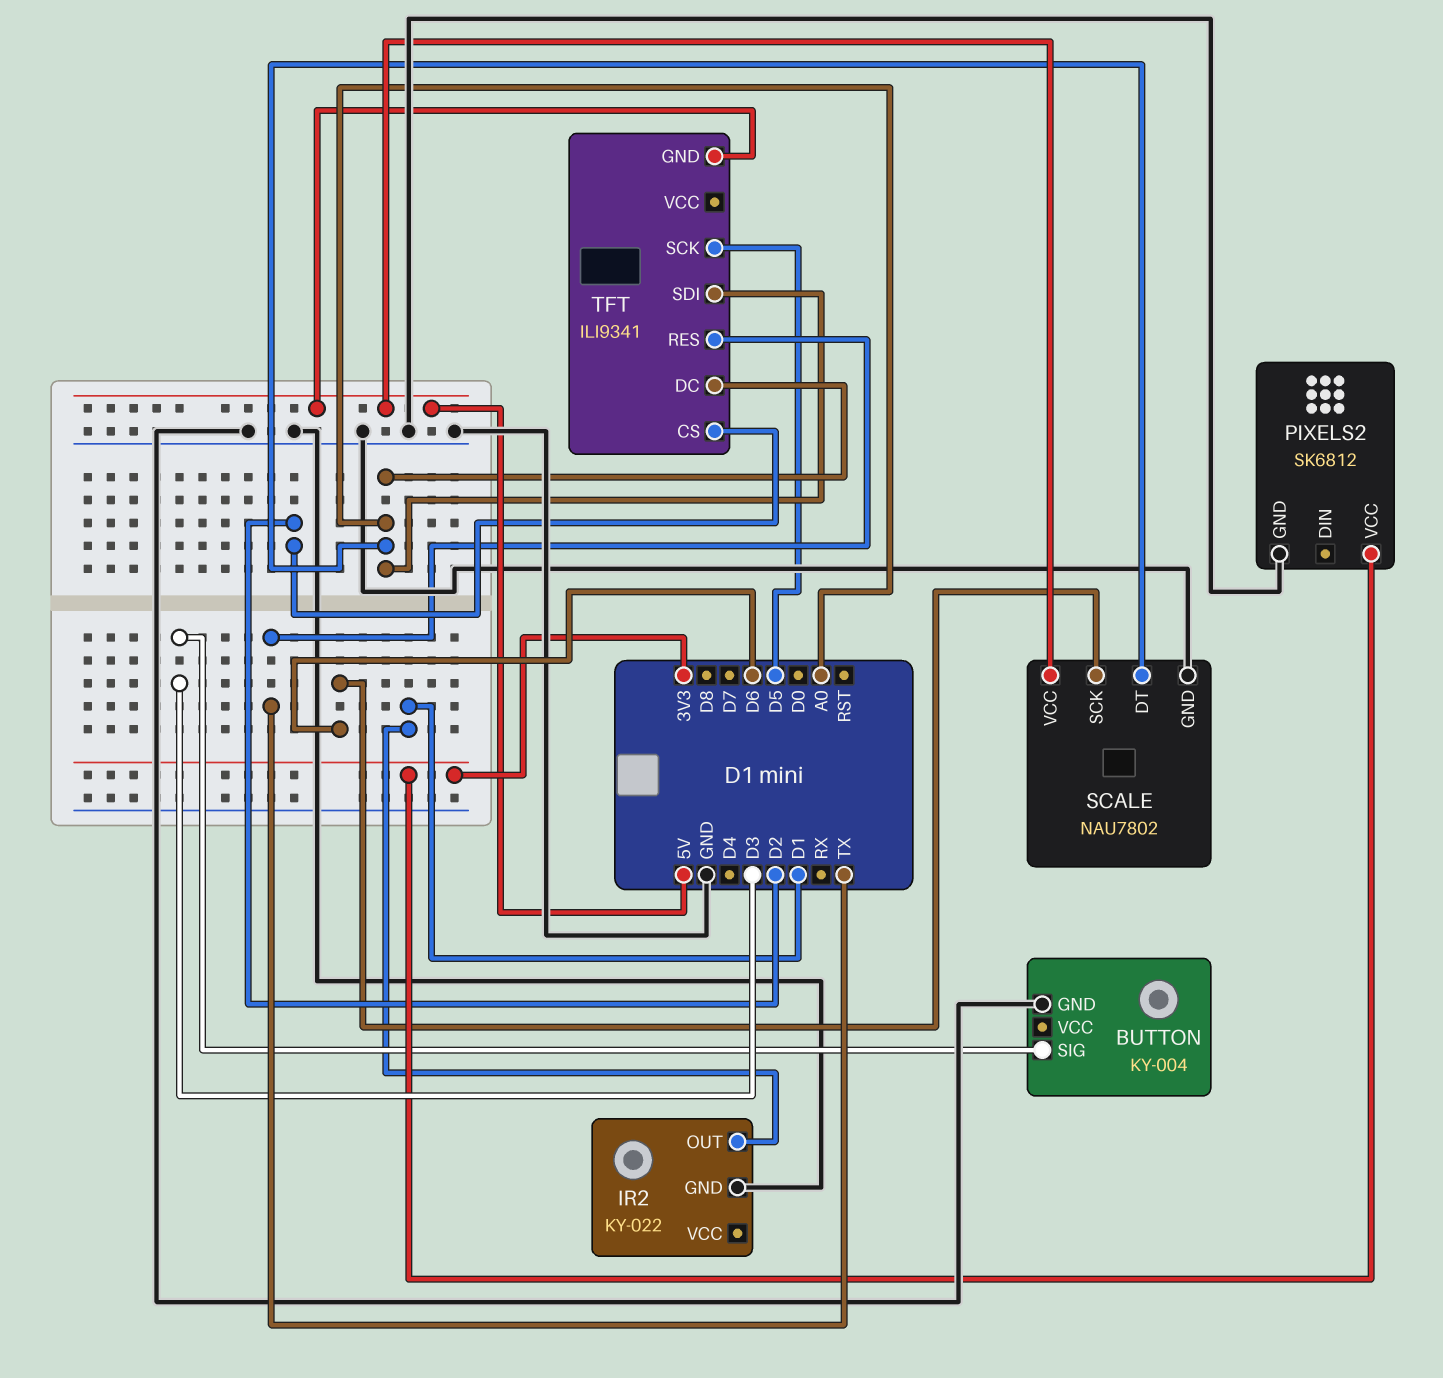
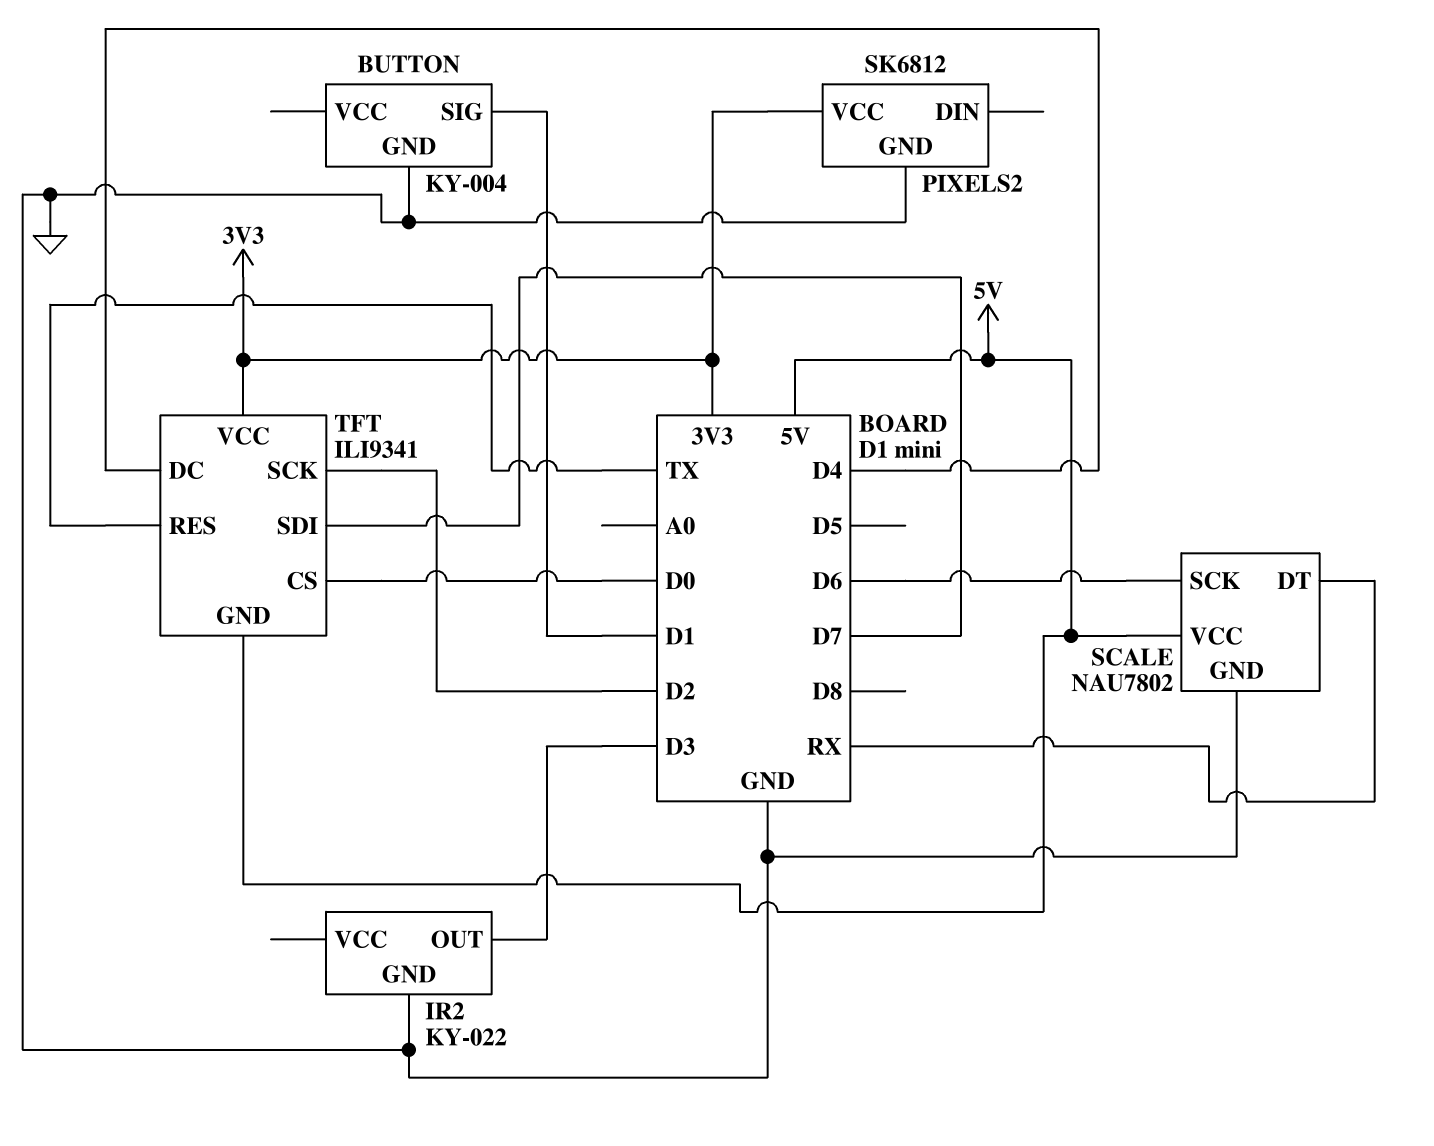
BUTTON pin SIG: D3 -> D1
IR2 pin OUT: D1 -> D3
SCALE pin DT: A0 -> RX
TFT pin CS: D2 -> D0
TFT pin DC: A0 -> D4
TFT pin SCK: D5 -> D2
TFT pin SDI: A0 -> D7
TFT pin VCC: none -> 3V3

